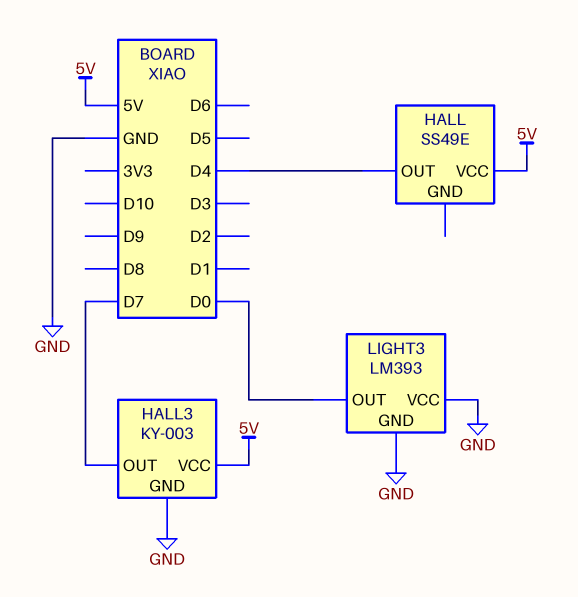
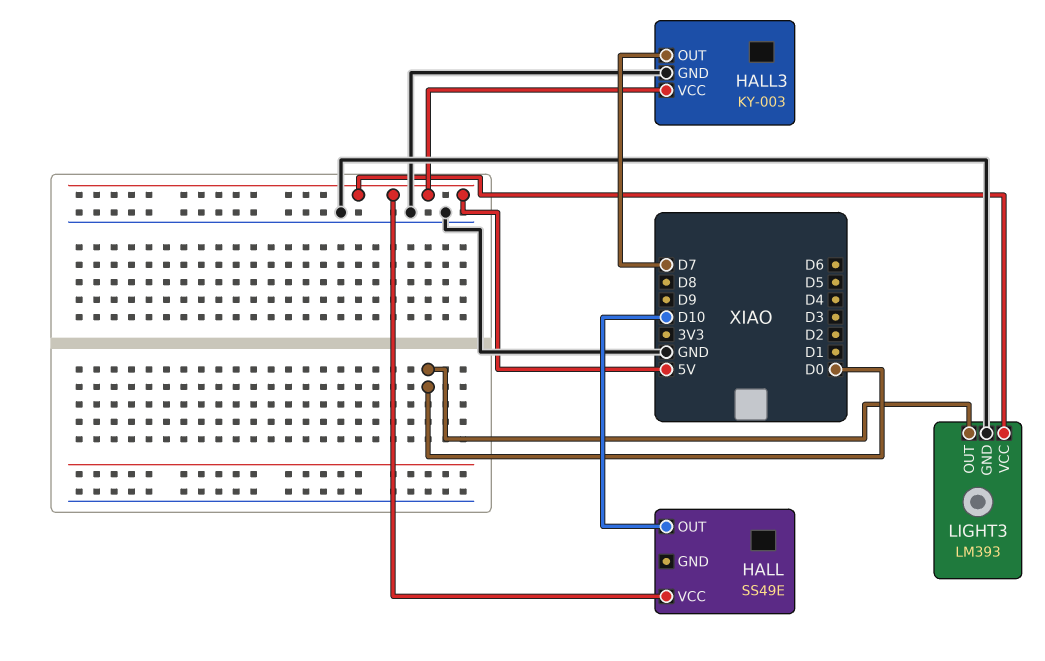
HALL pin OUT: D4 -> D10
LIGHT3 pin VCC: GND -> 5V

